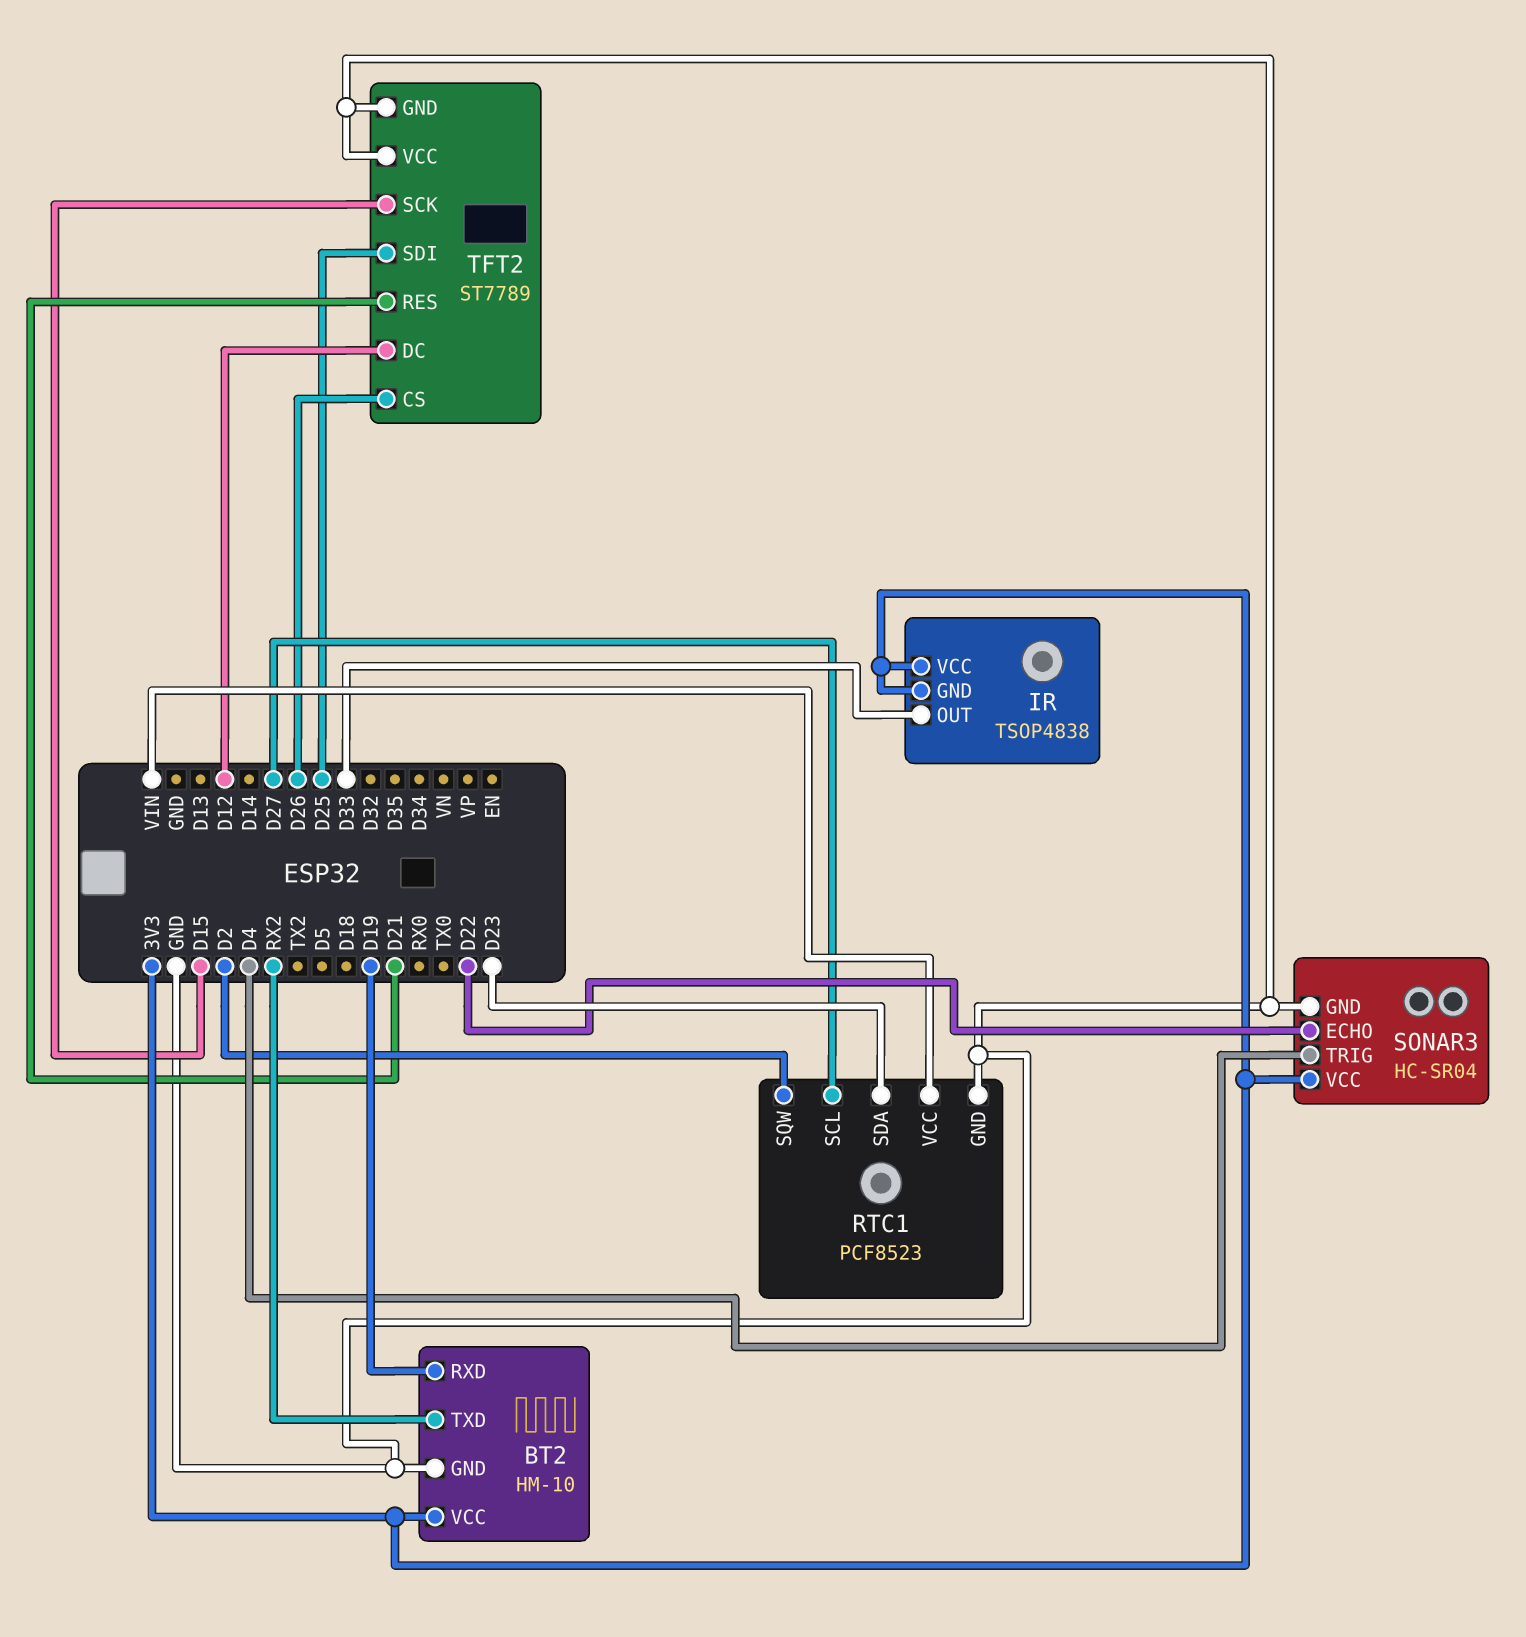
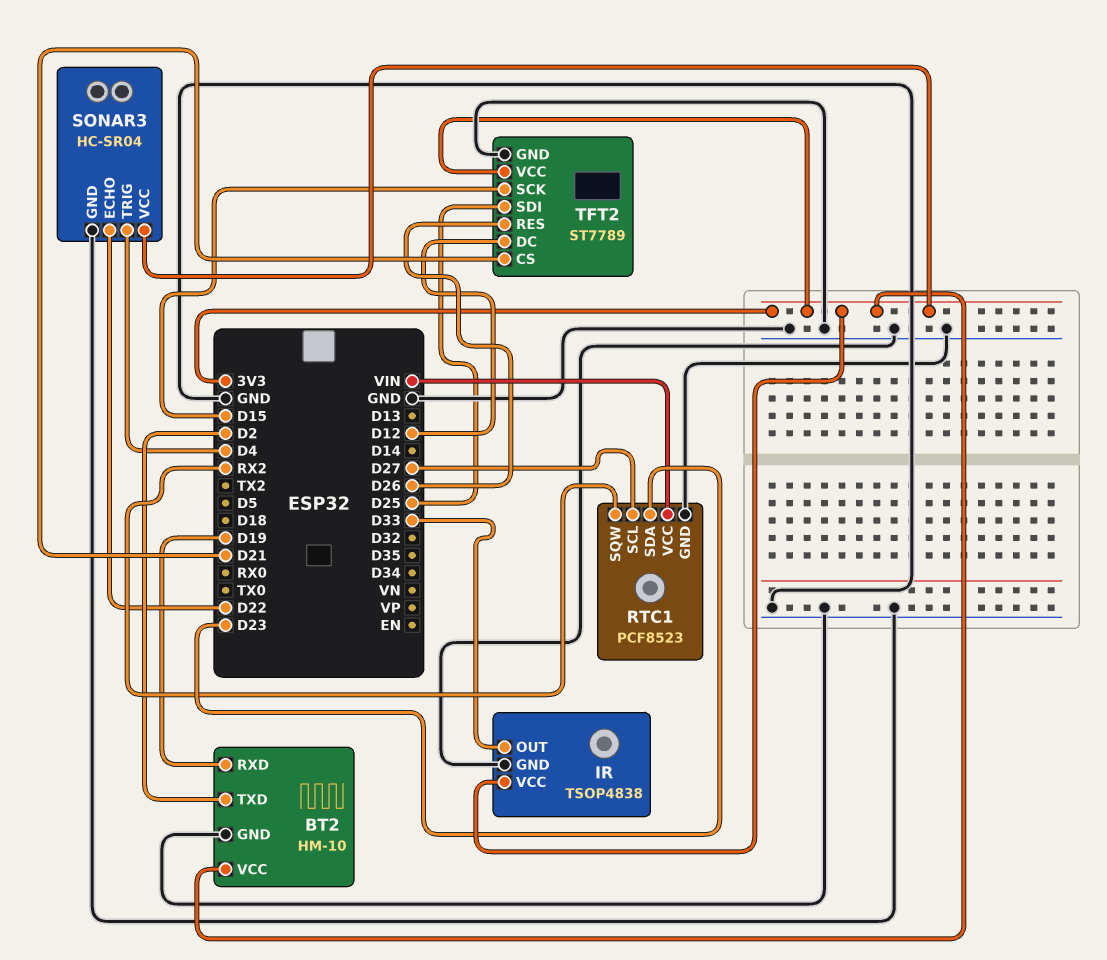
BT2 pin TXD: RX2 -> D2
IR pin GND: 3V3 -> GND
RTC1 pin SQW: D2 -> RX2
TFT2 pin CS: D26 -> D21
TFT2 pin RES: D21 -> D26
TFT2 pin VCC: GND -> 3V3

